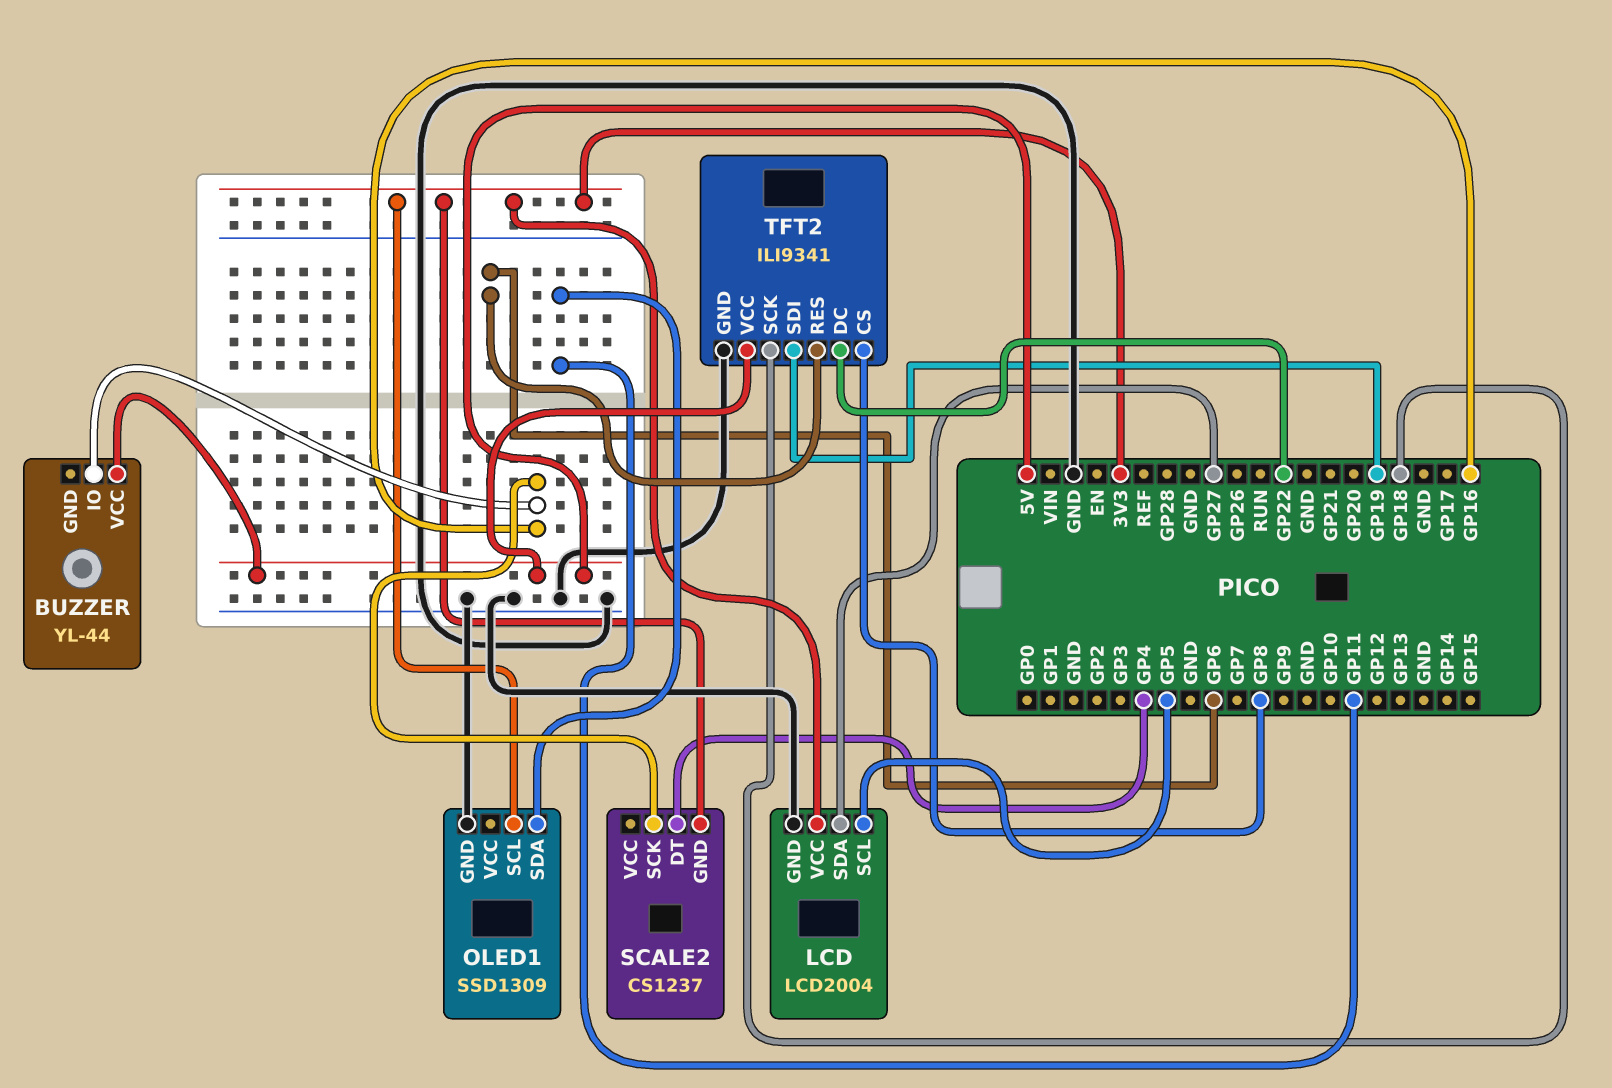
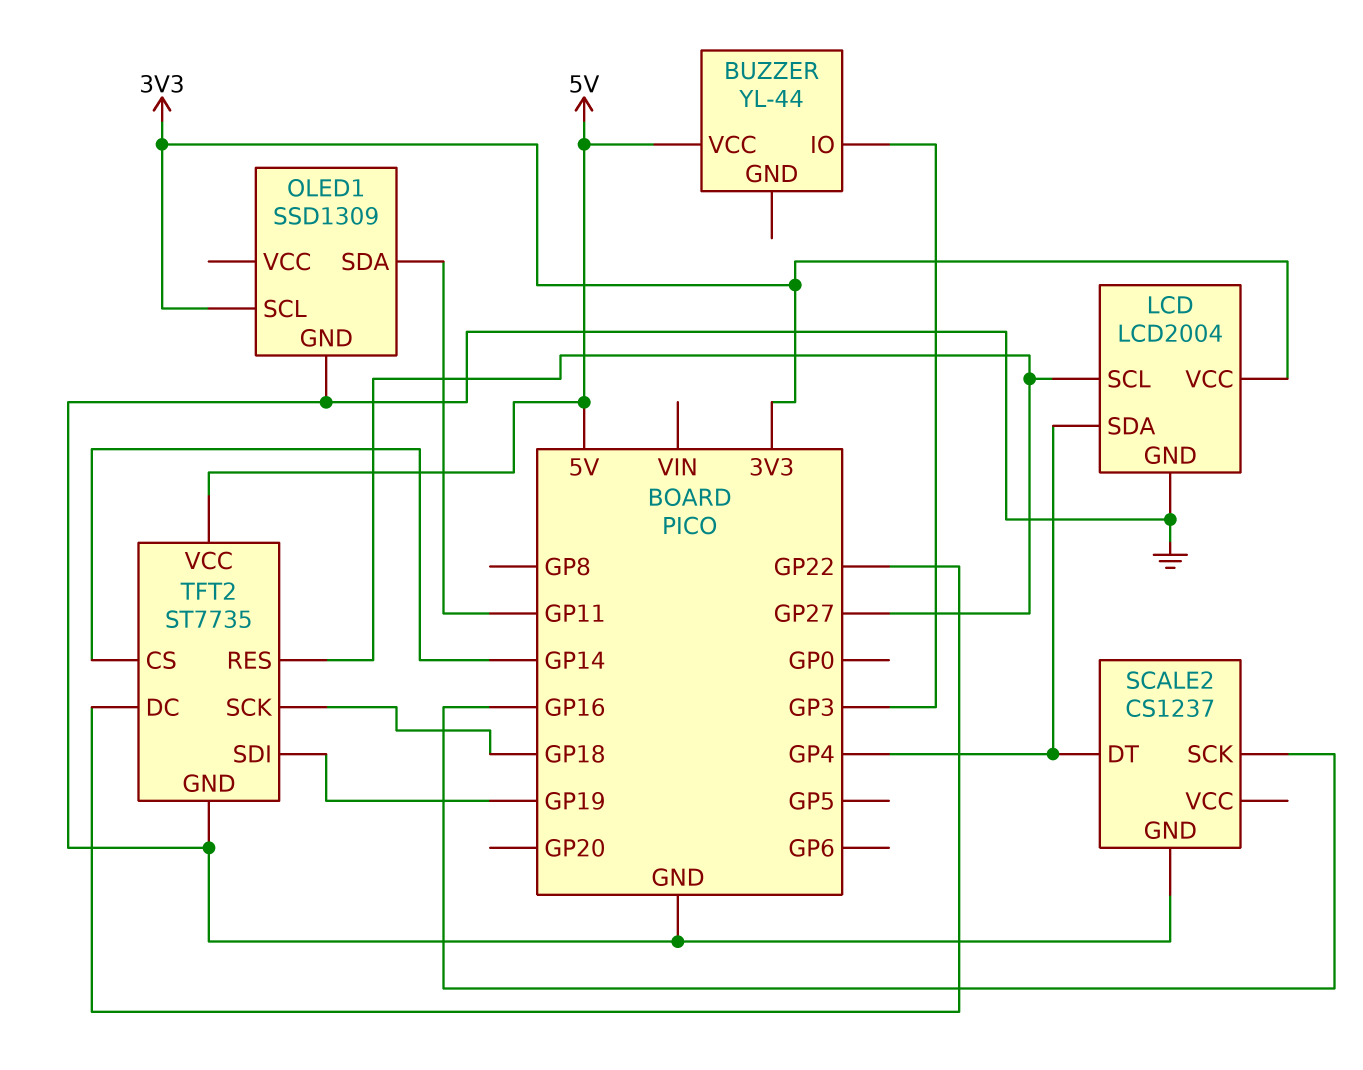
BUZZER pin IO: GP16 -> GP3
LCD pin SCL: GP5 -> GP27
LCD pin SDA: GP27 -> GP4
SCALE2 pin GND: 3V3 -> GND
TFT2: ILI9341 -> ST7735
TFT2 pin CS: GP8 -> GP14
TFT2 pin RES: GP6 -> GP27

